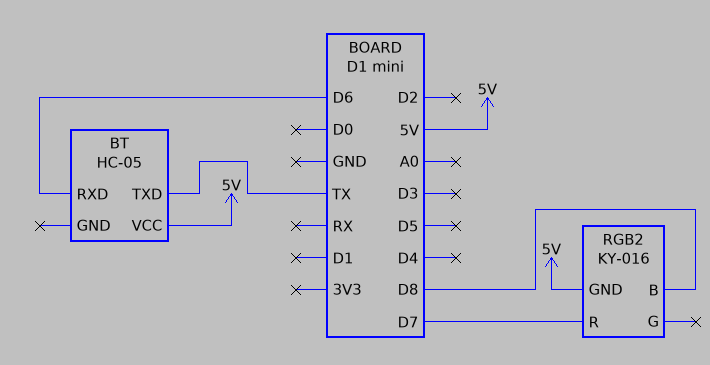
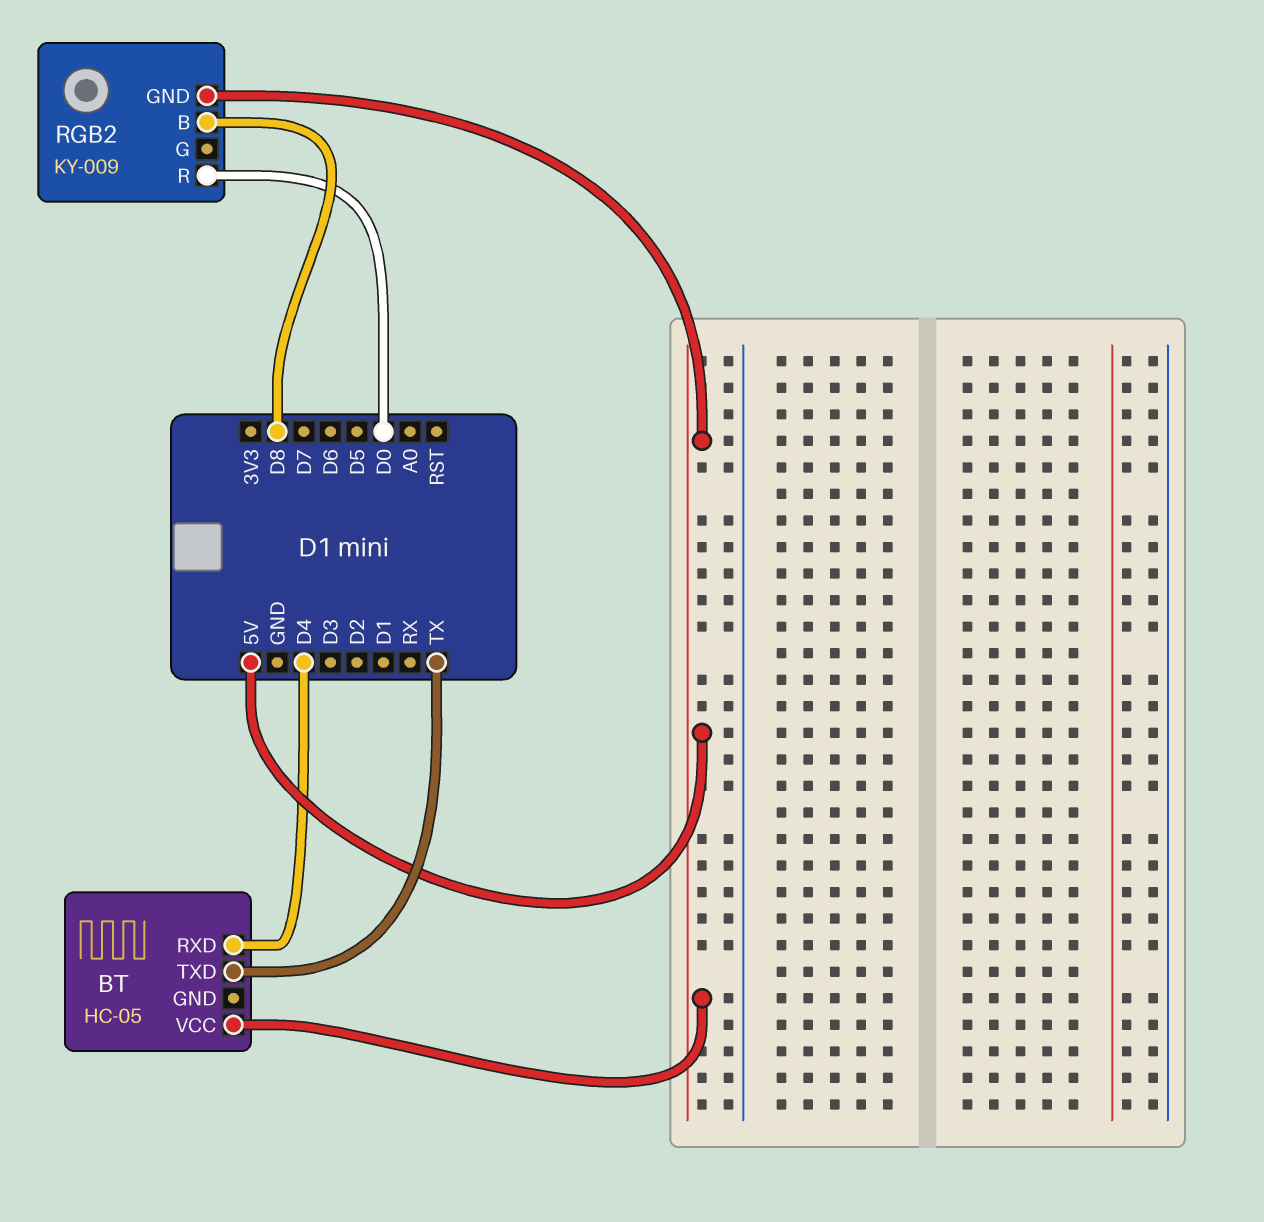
BT pin RXD: D6 -> D4
RGB2: KY-016 -> KY-009
RGB2 pin R: D7 -> D0

